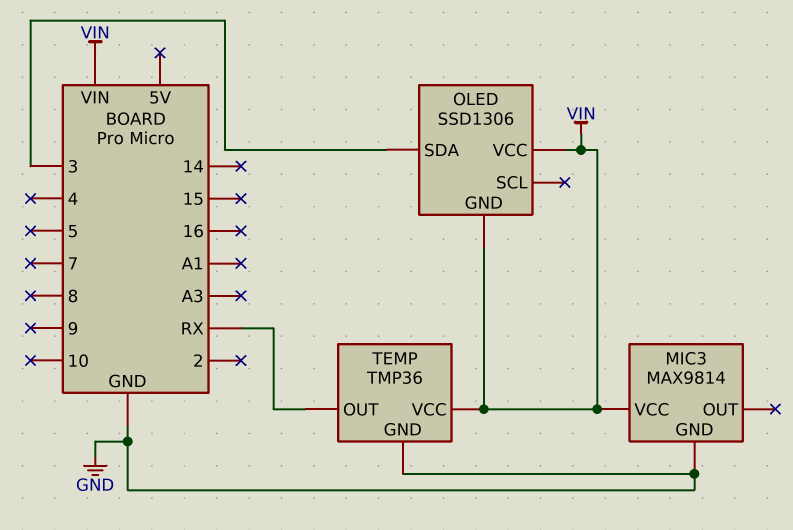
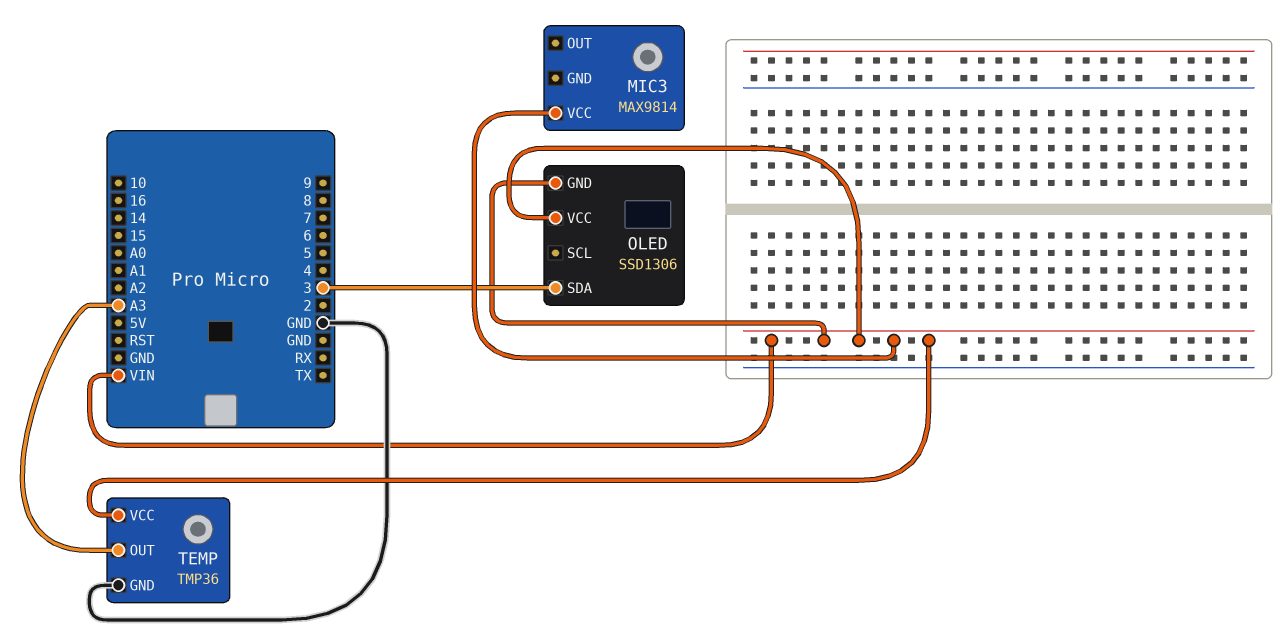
MIC3 pin GND: GND -> none
TEMP pin OUT: RX -> A3

